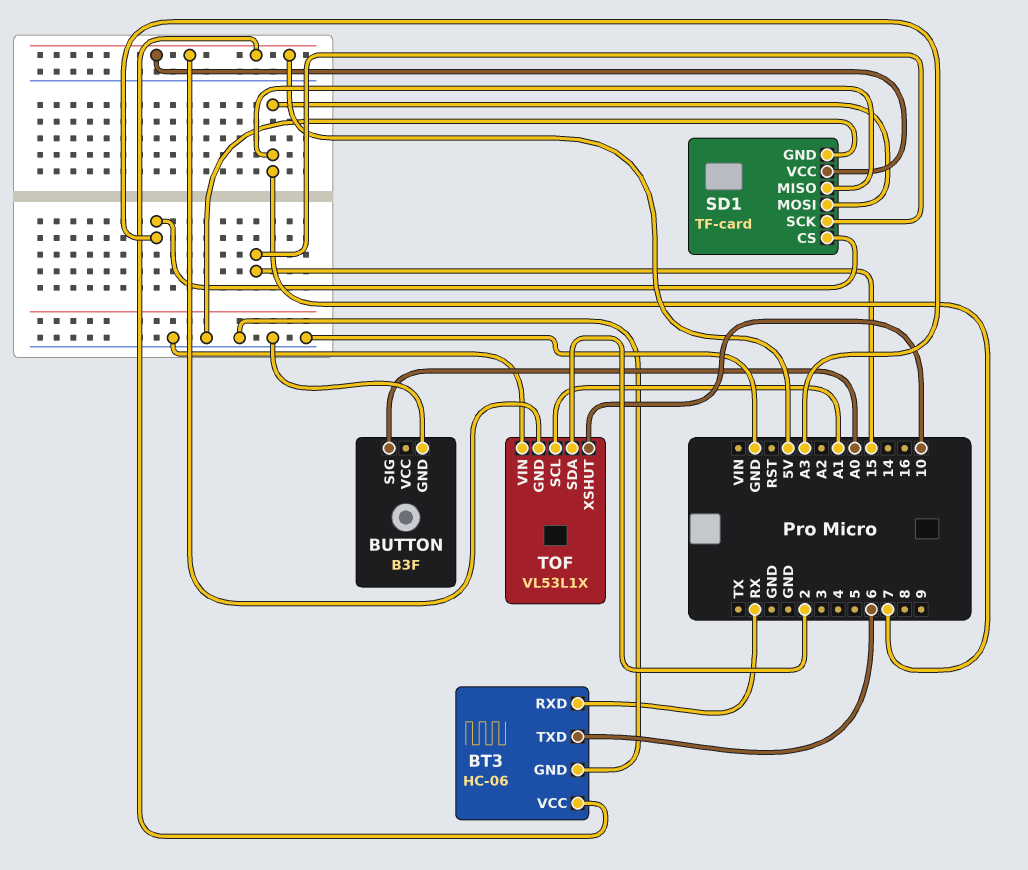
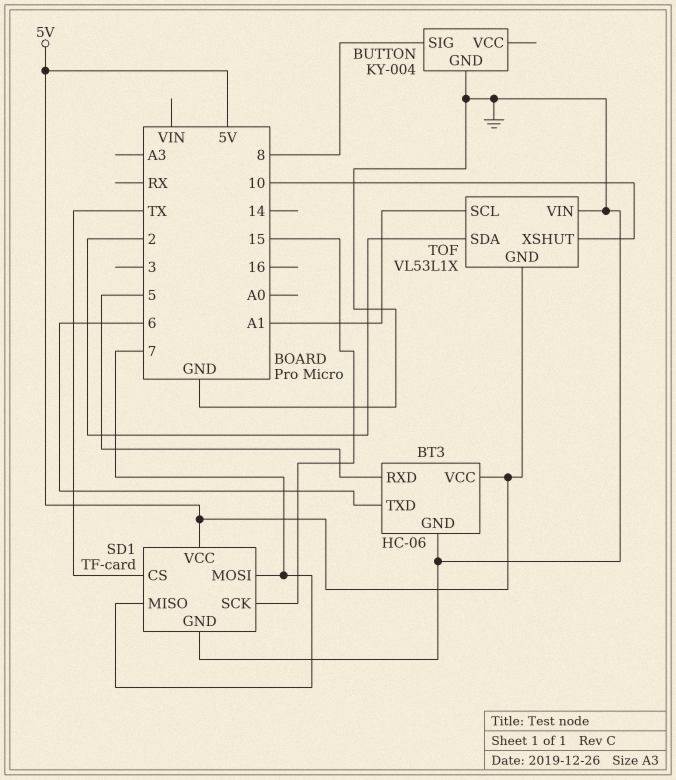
BT3 pin RXD: RX -> 5
BUTTON: B3F -> KY-004
BUTTON pin SIG: A0 -> 8
SD1 pin CS: A3 -> TX

